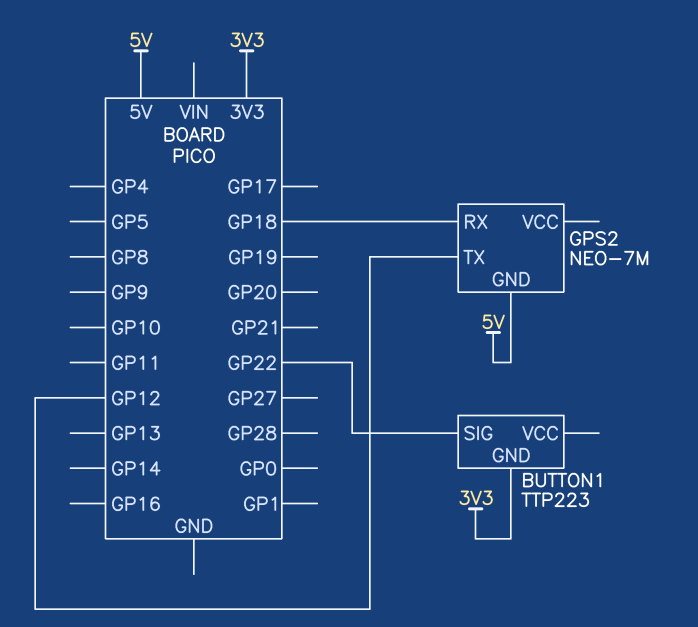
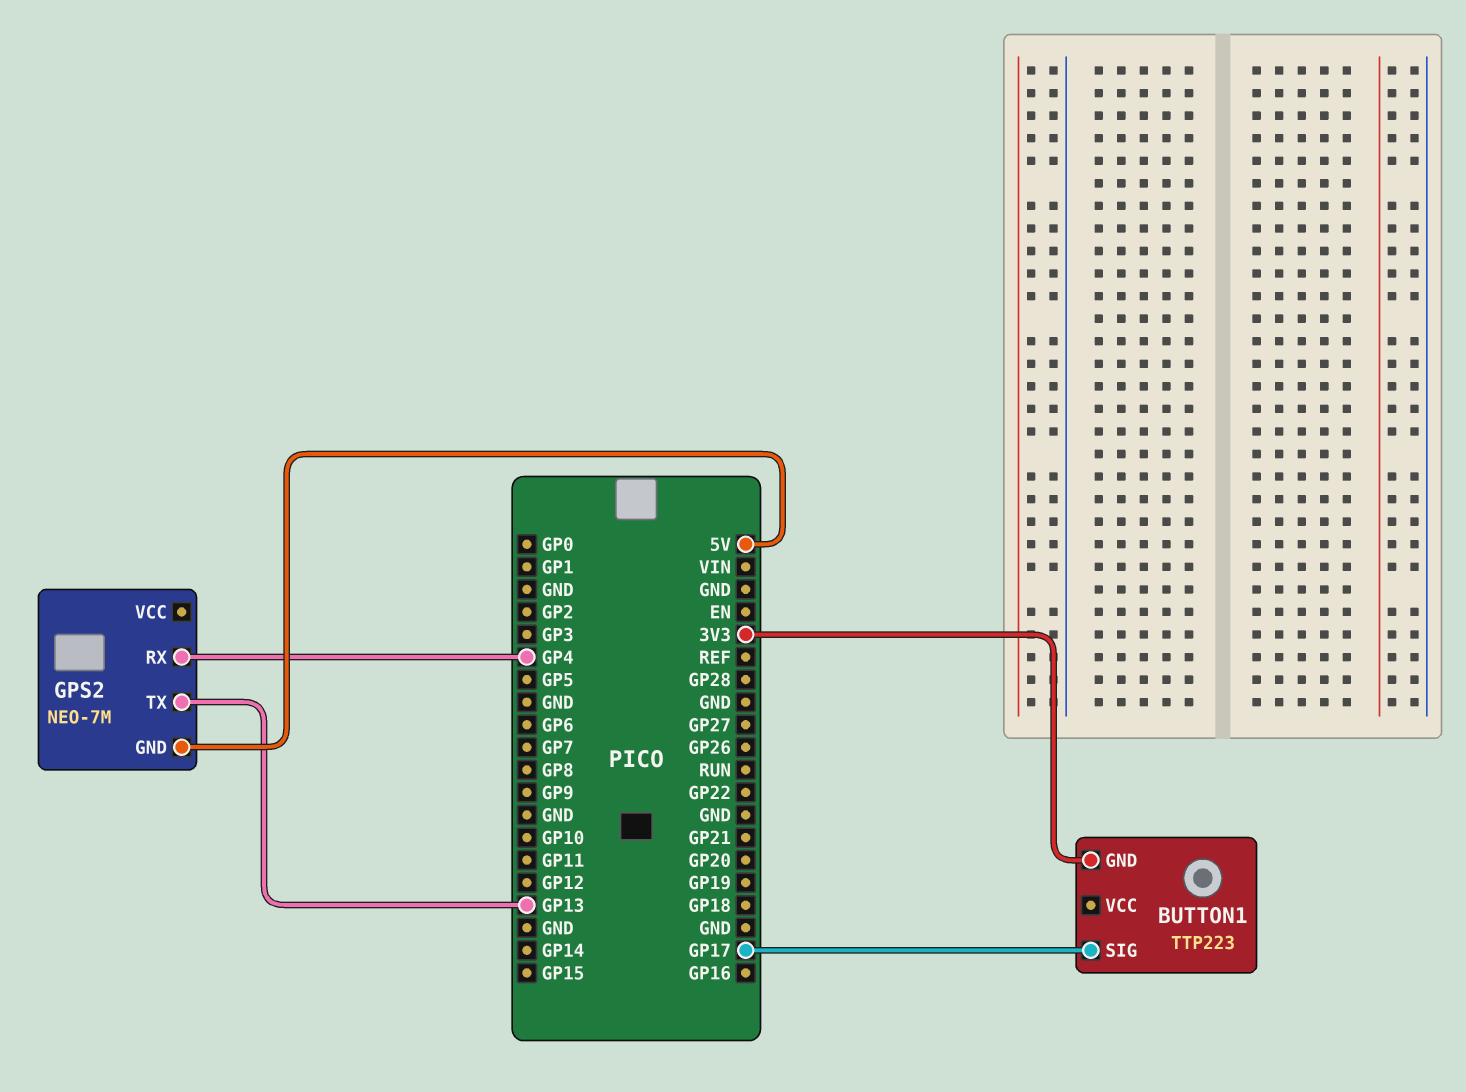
BUTTON1 pin SIG: GP22 -> GP17
GPS2 pin RX: GP18 -> GP4
GPS2 pin TX: GP12 -> GP13

